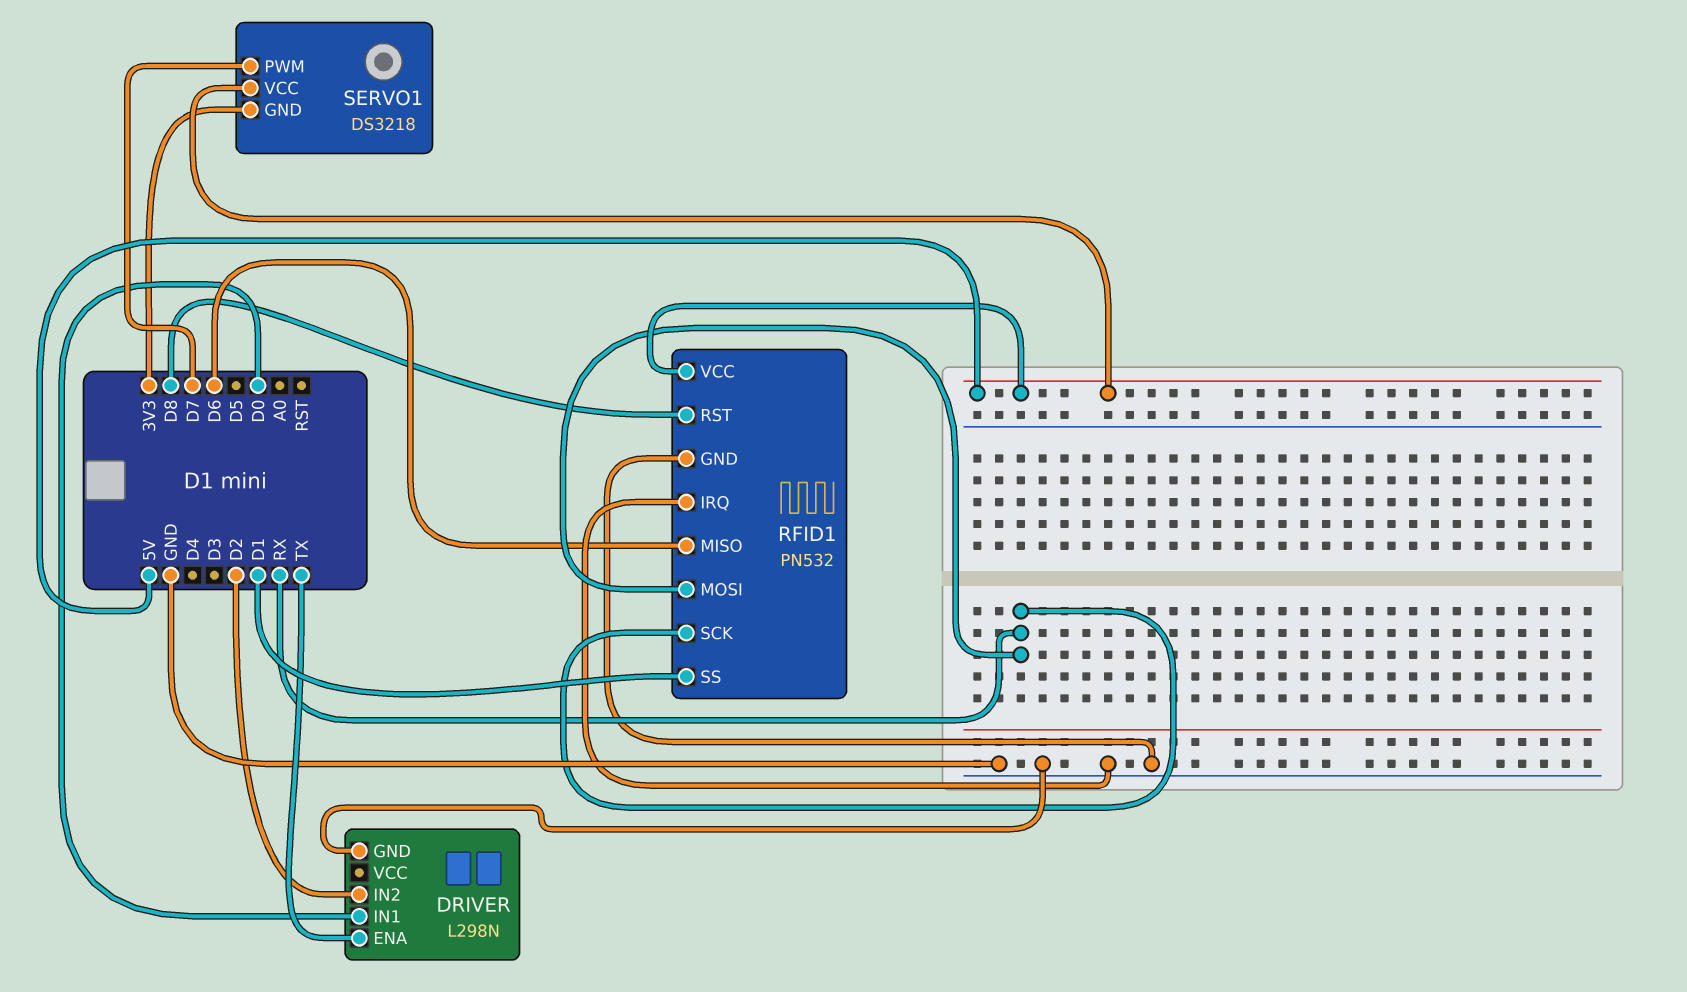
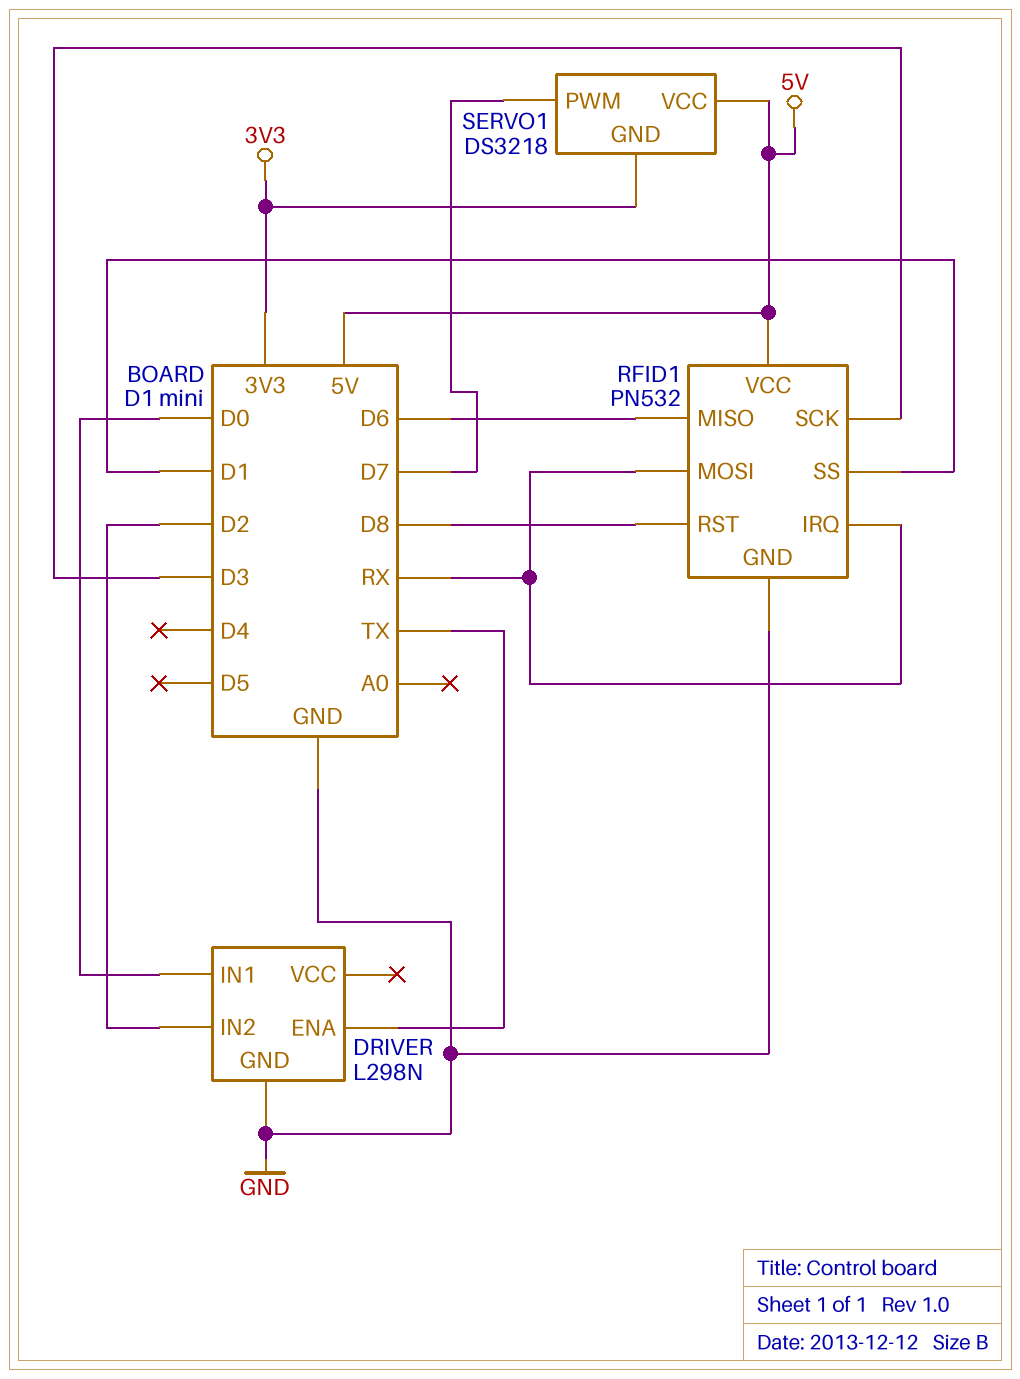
RFID1 pin IRQ: GND -> RX
RFID1 pin SCK: RX -> D3

